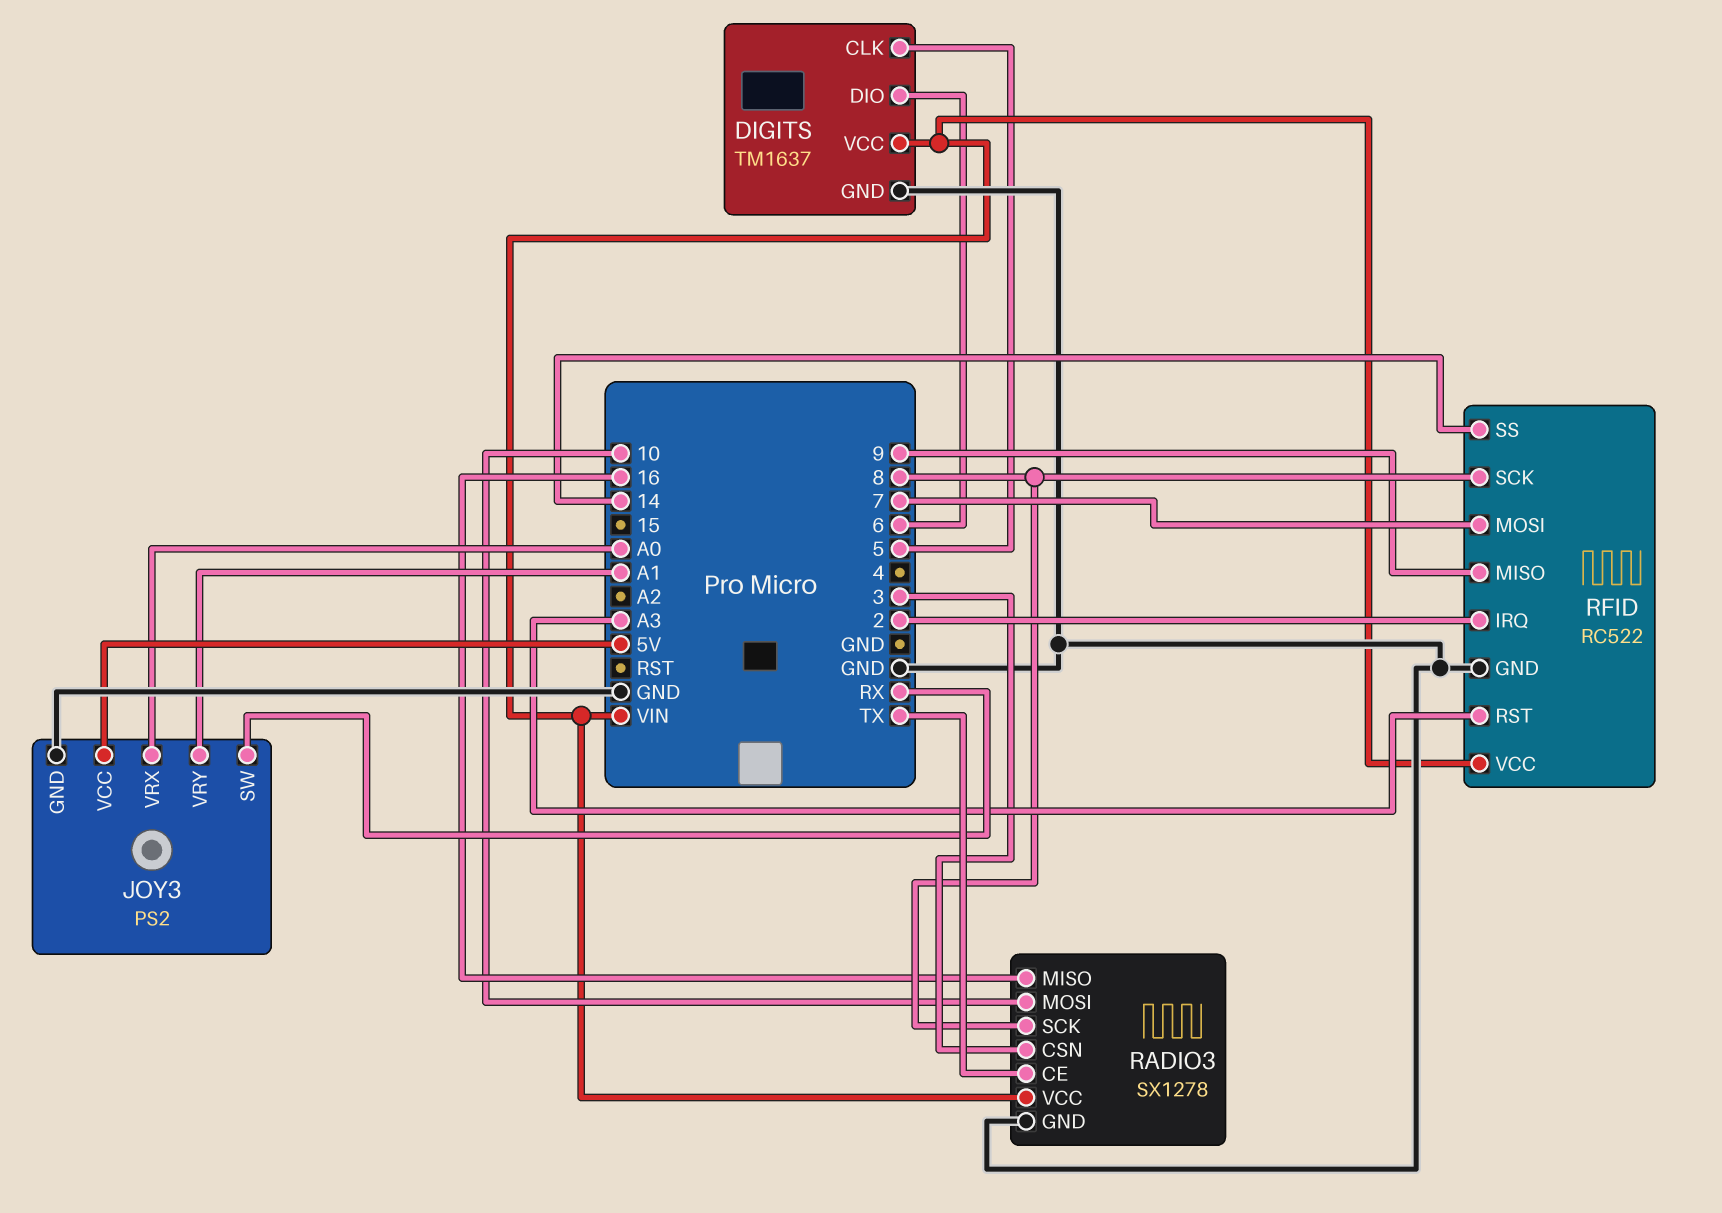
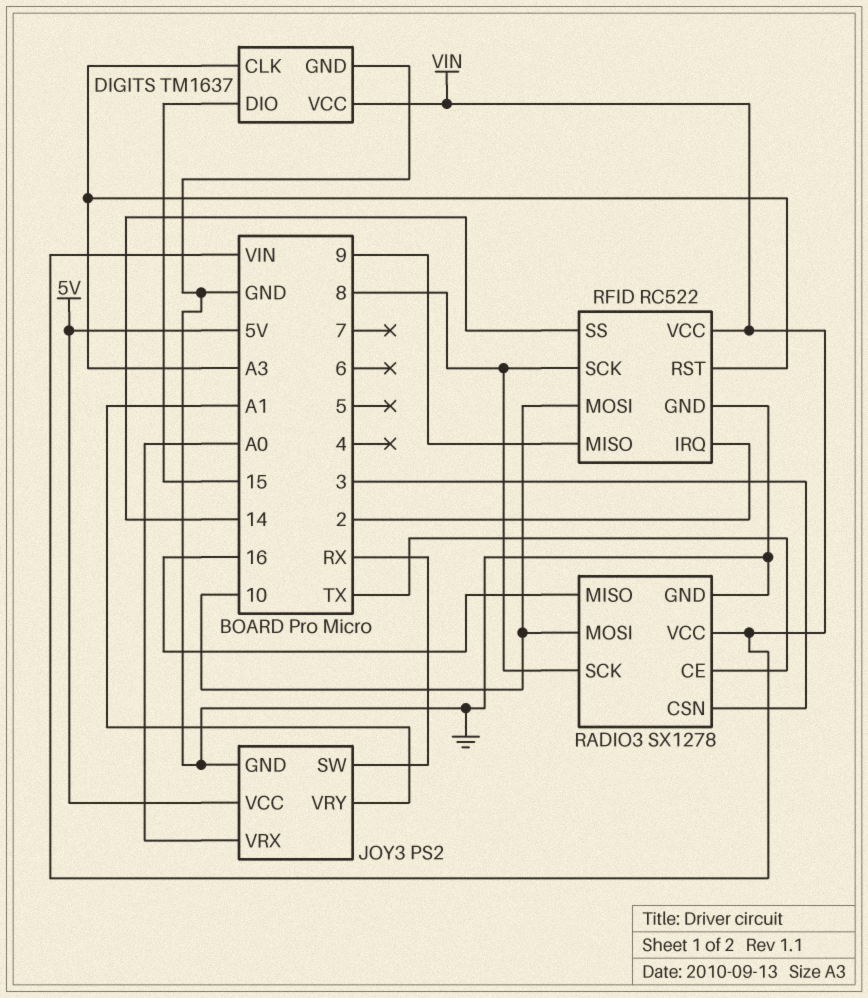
DIGITS pin CLK: 5 -> A3
DIGITS pin DIO: 6 -> 15
RFID pin MOSI: 7 -> 10

